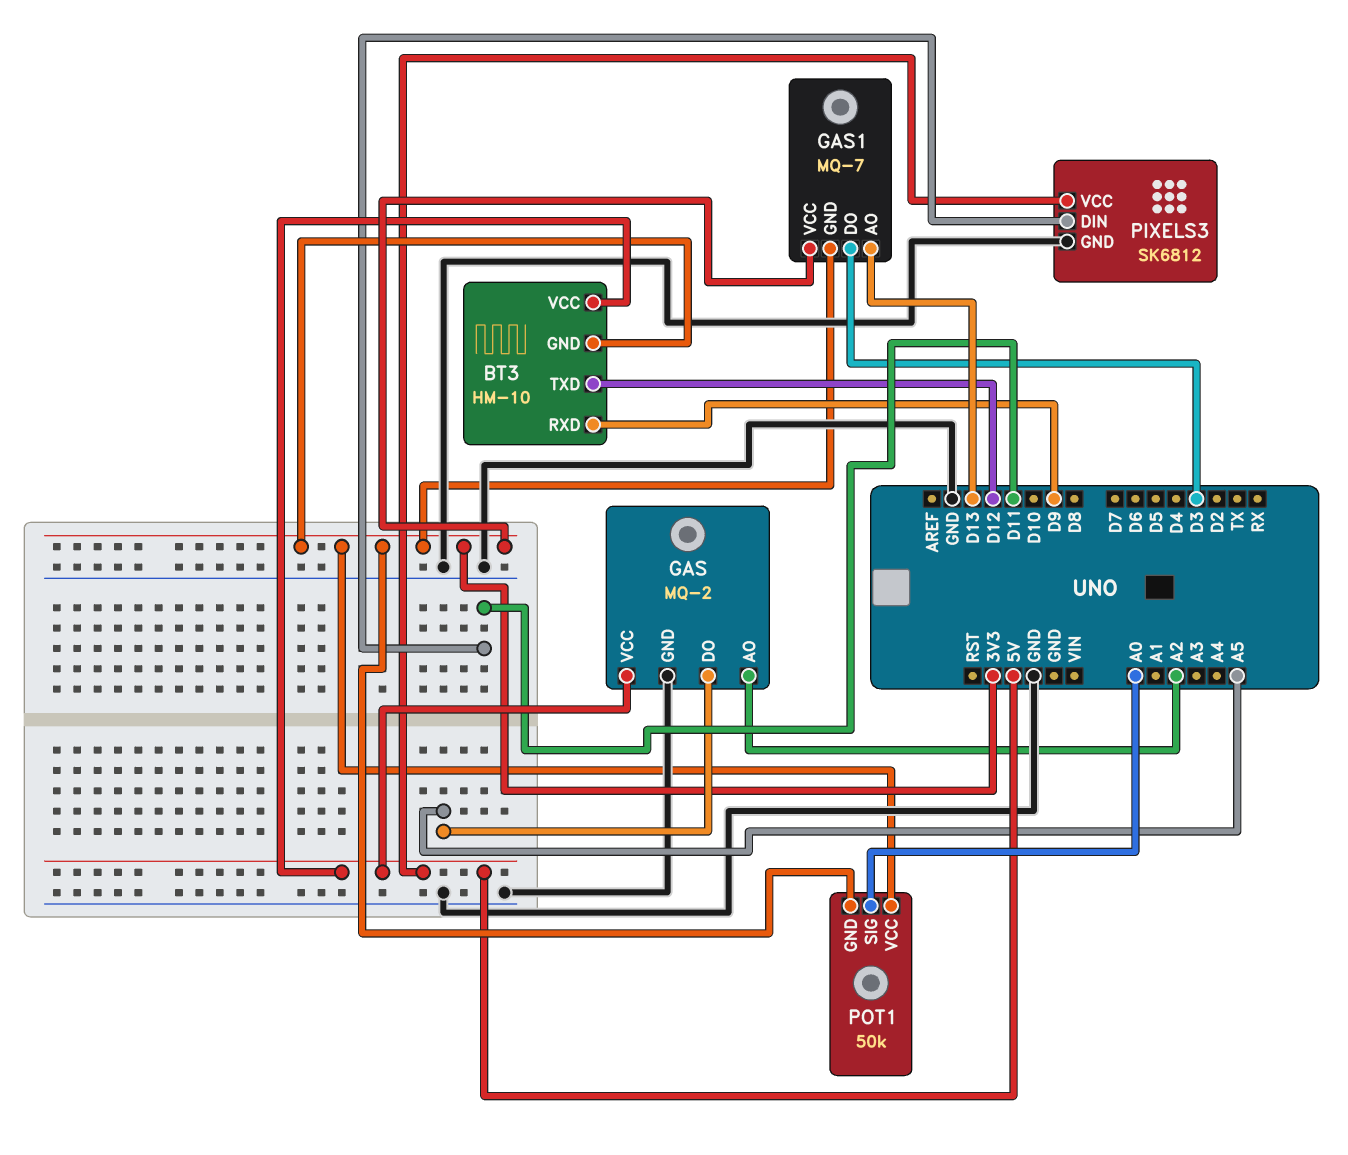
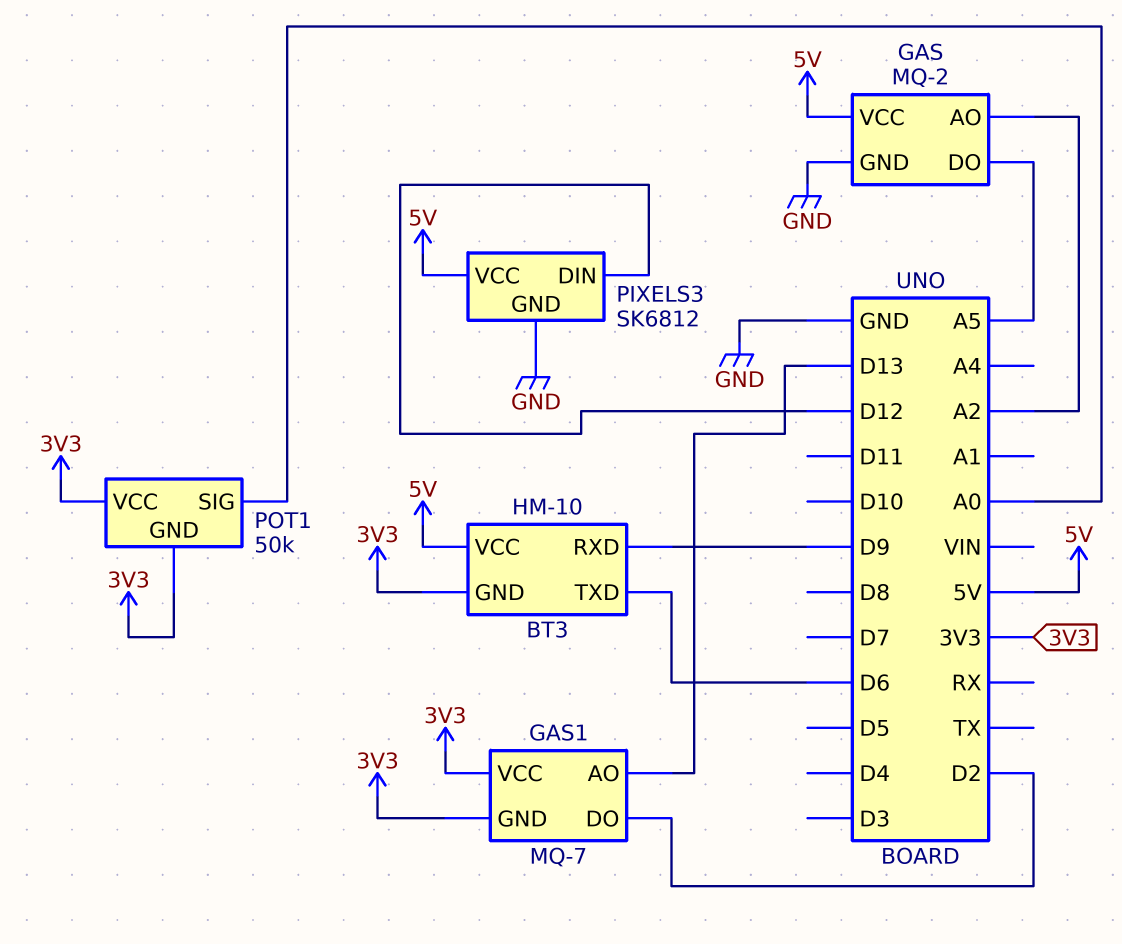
BT3 pin TXD: D12 -> D6
GAS1 pin DO: D3 -> D2
PIXELS3 pin DIN: D11 -> D12

